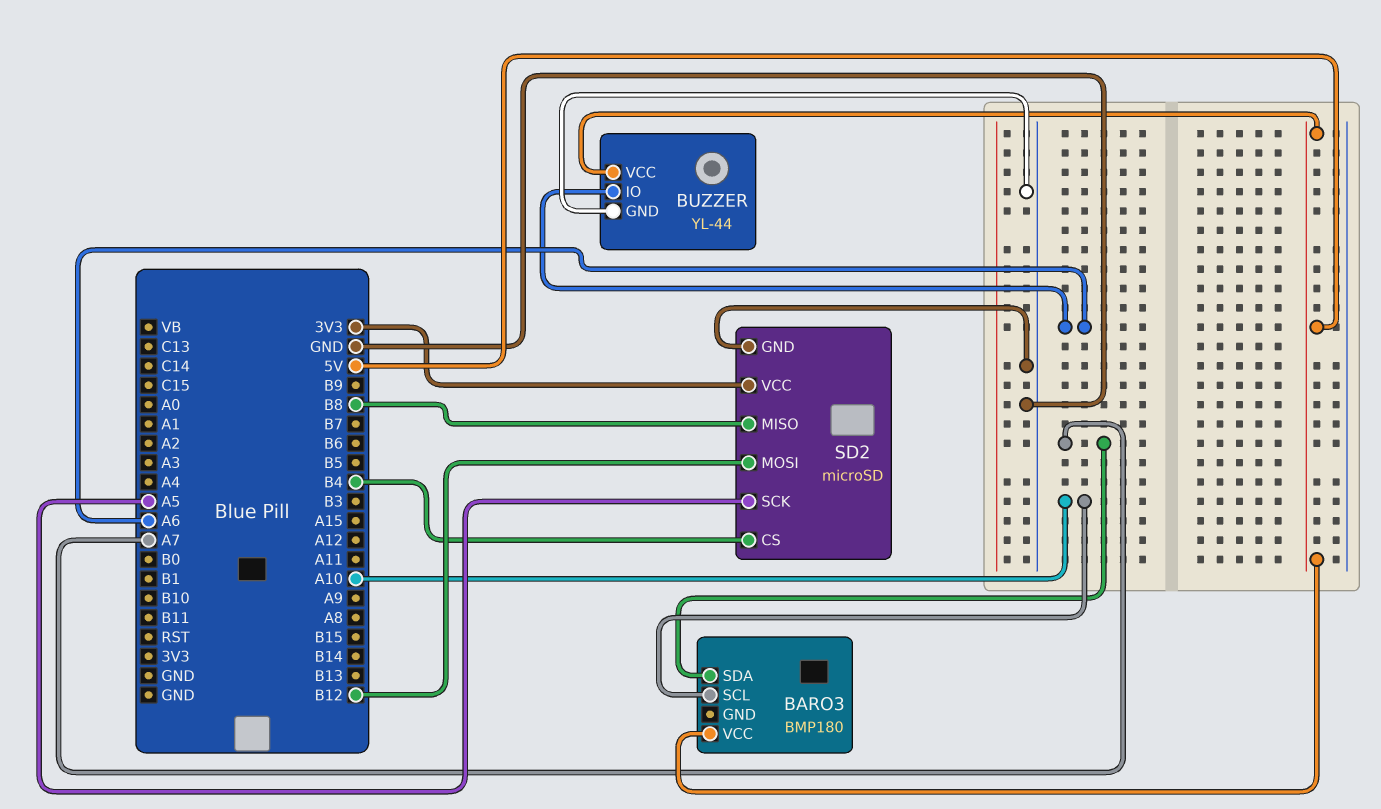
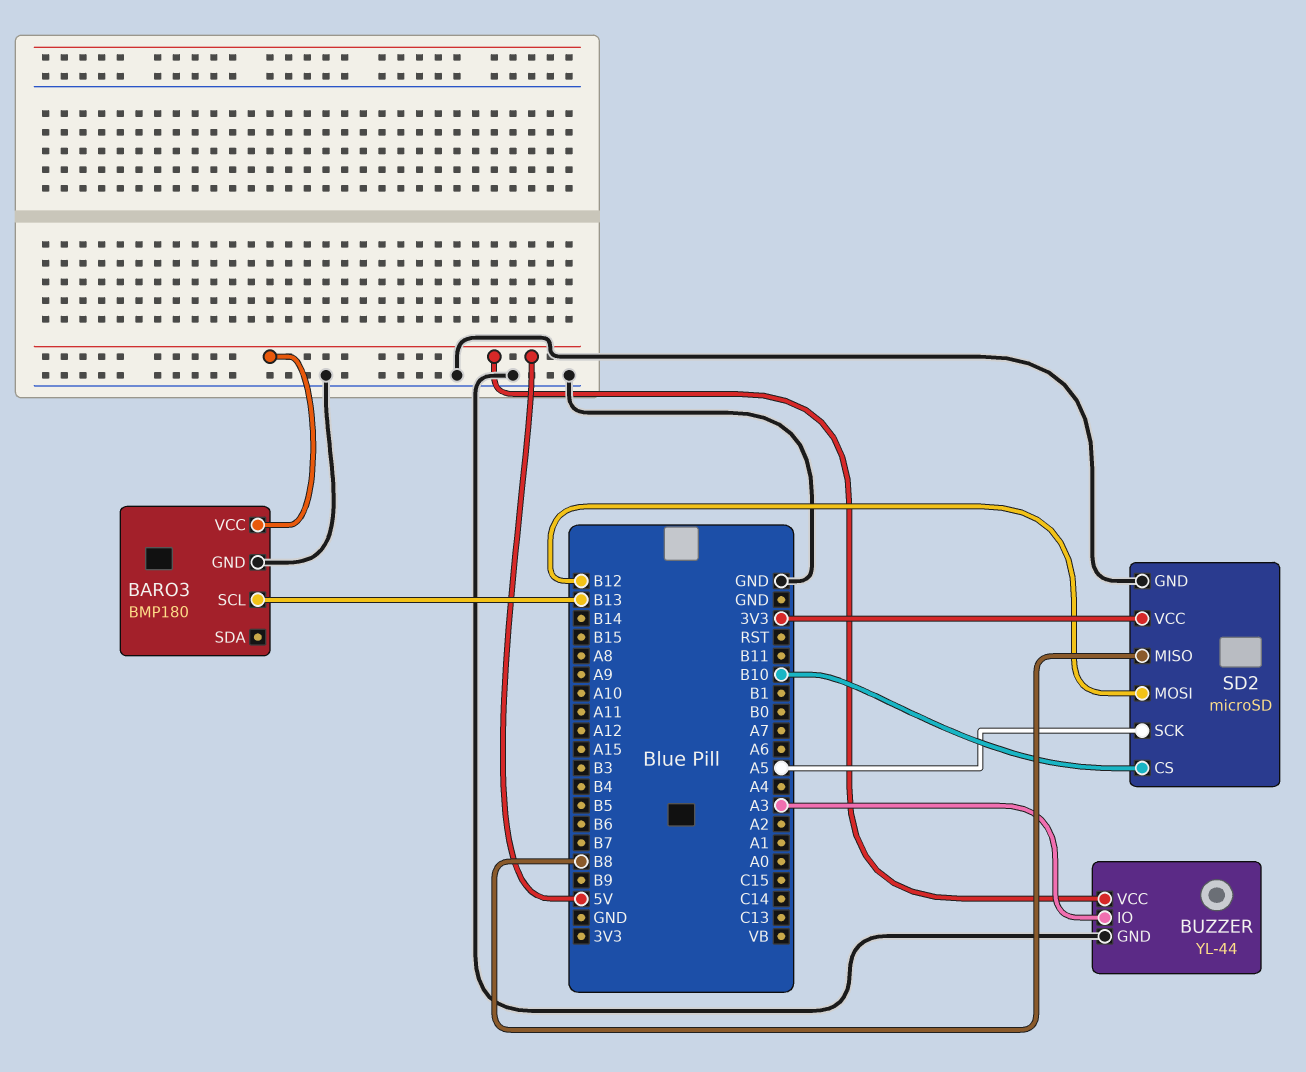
BARO3 pin GND: none -> GND
BARO3 pin SCL: A10 -> B13
BARO3 pin SDA: A7 -> none
BUZZER pin IO: A6 -> A3
SD2 pin CS: B4 -> B10

